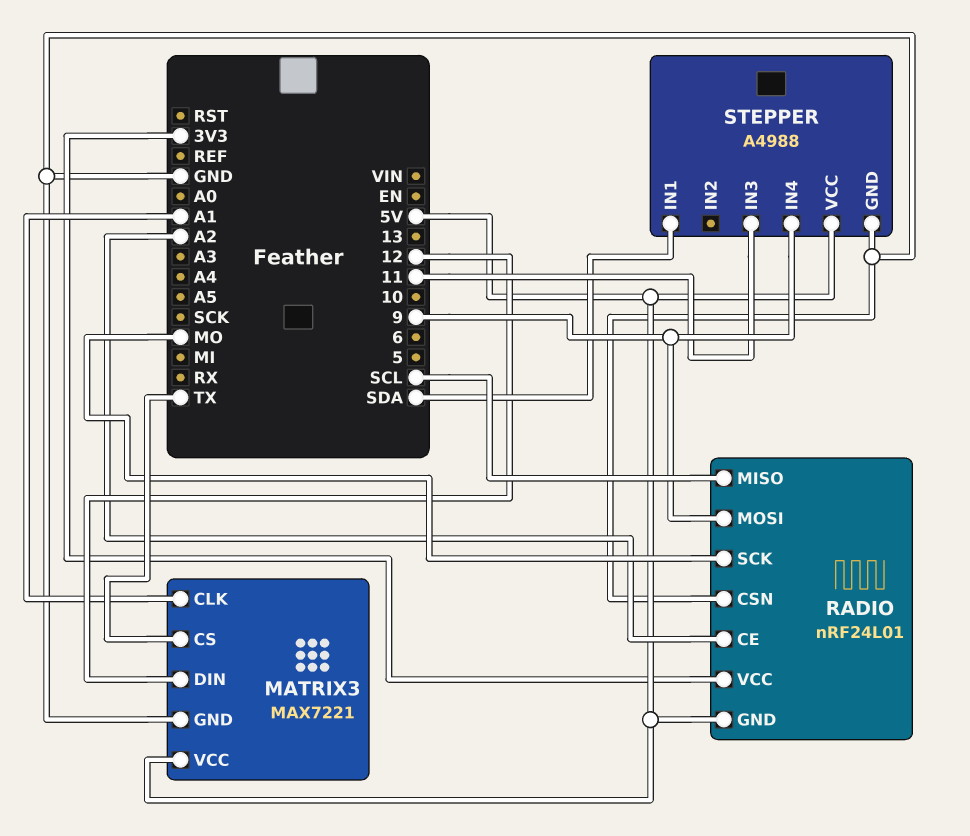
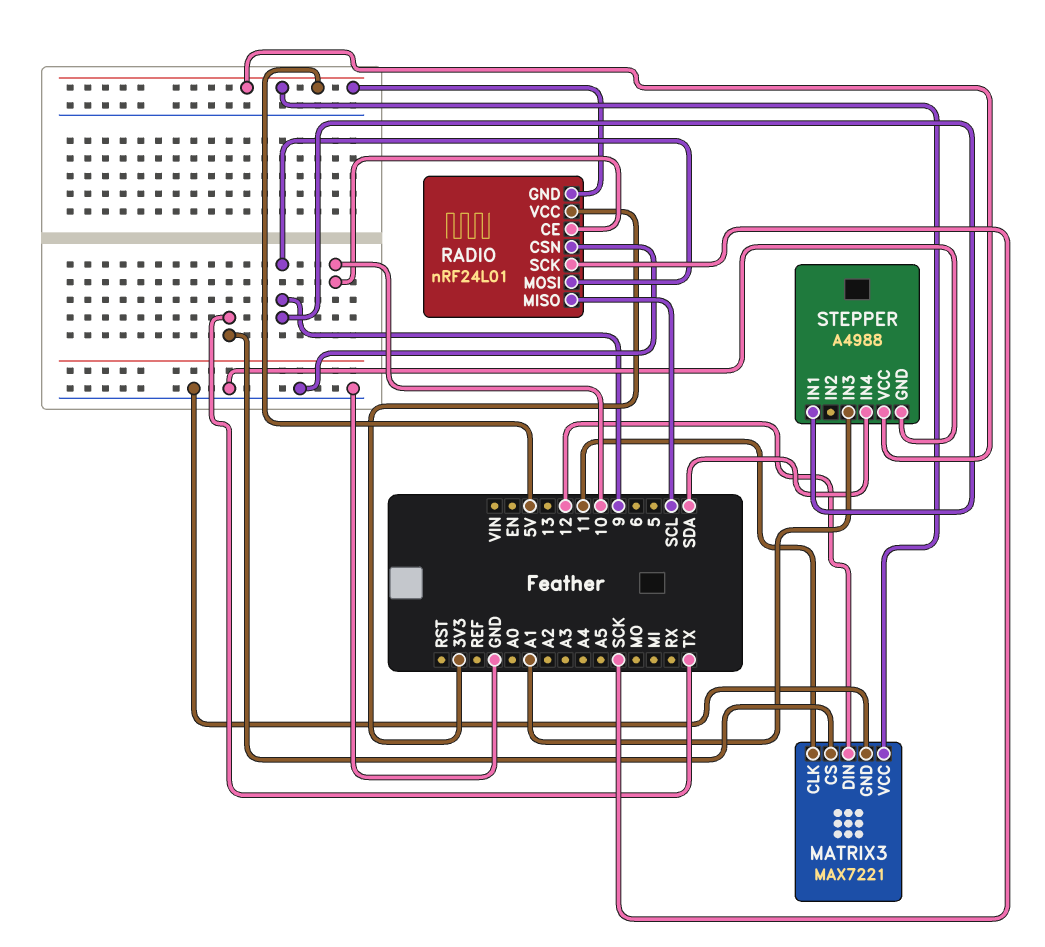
MATRIX3 pin CLK: A1 -> 11
RADIO pin CE: A2 -> 10
RADIO pin SCK: MO -> SCK
STEPPER pin IN1: SDA -> 9
STEPPER pin IN3: 11 -> A1
STEPPER pin IN4: 9 -> SDA

